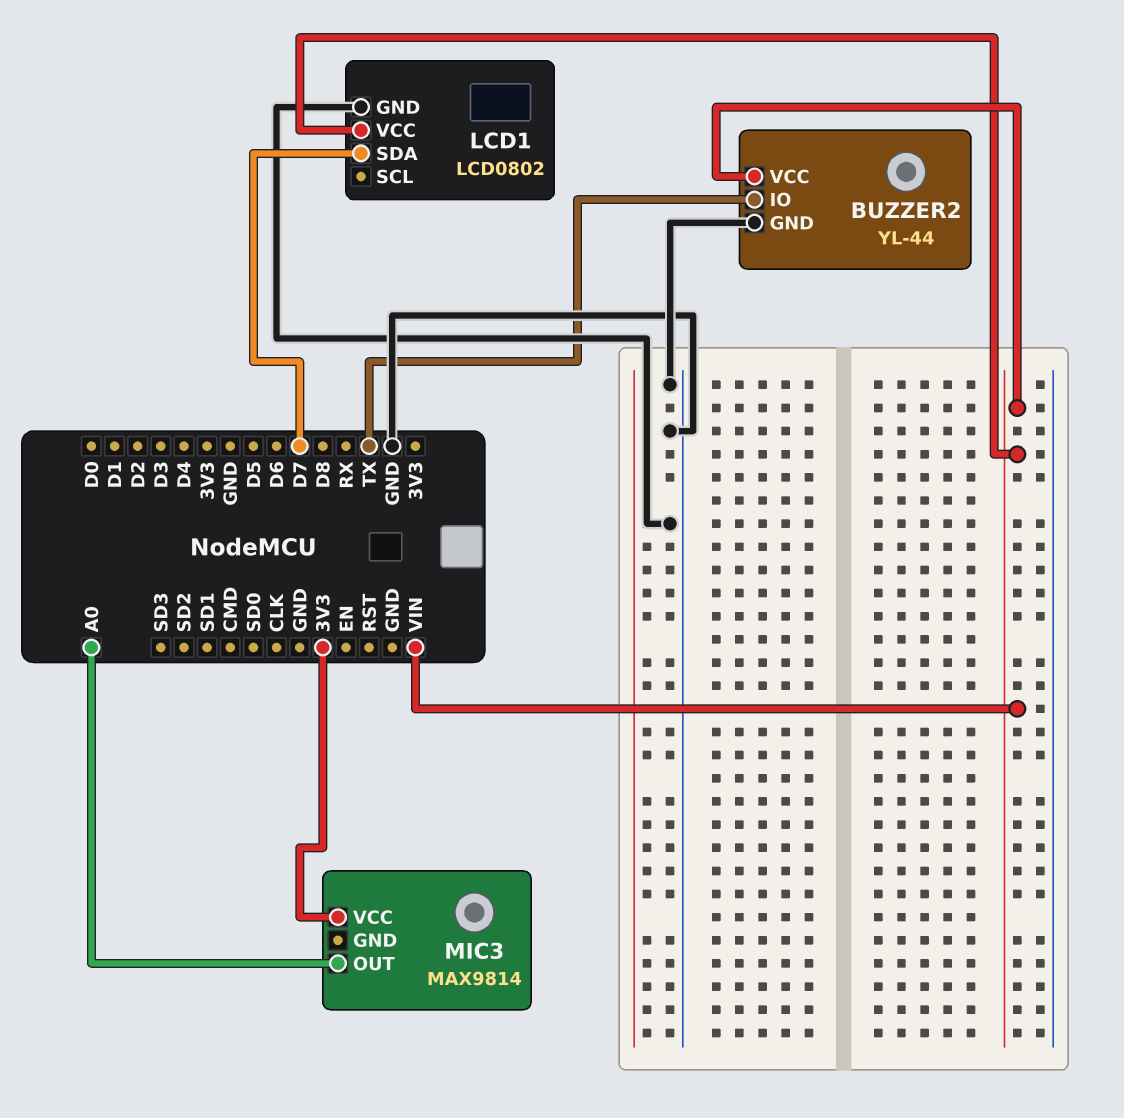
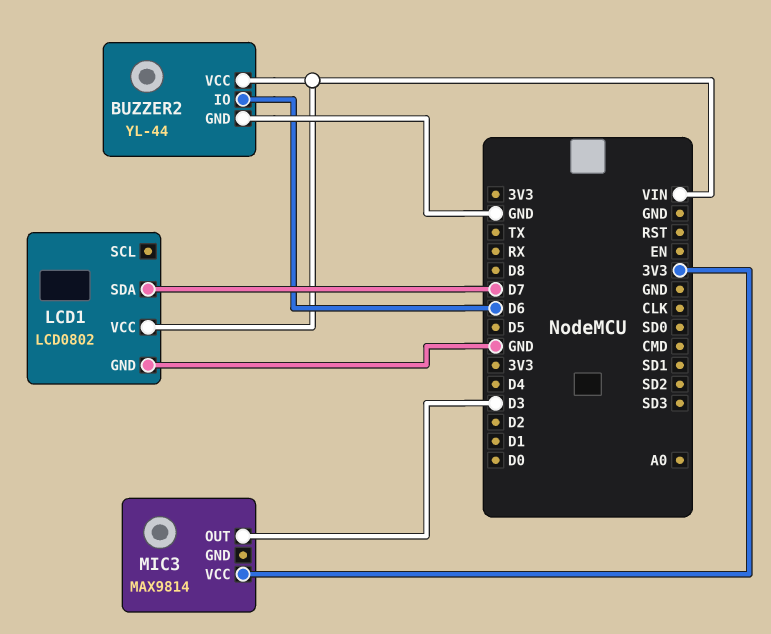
BUZZER2 pin IO: TX -> D6
MIC3 pin OUT: A0 -> D3

